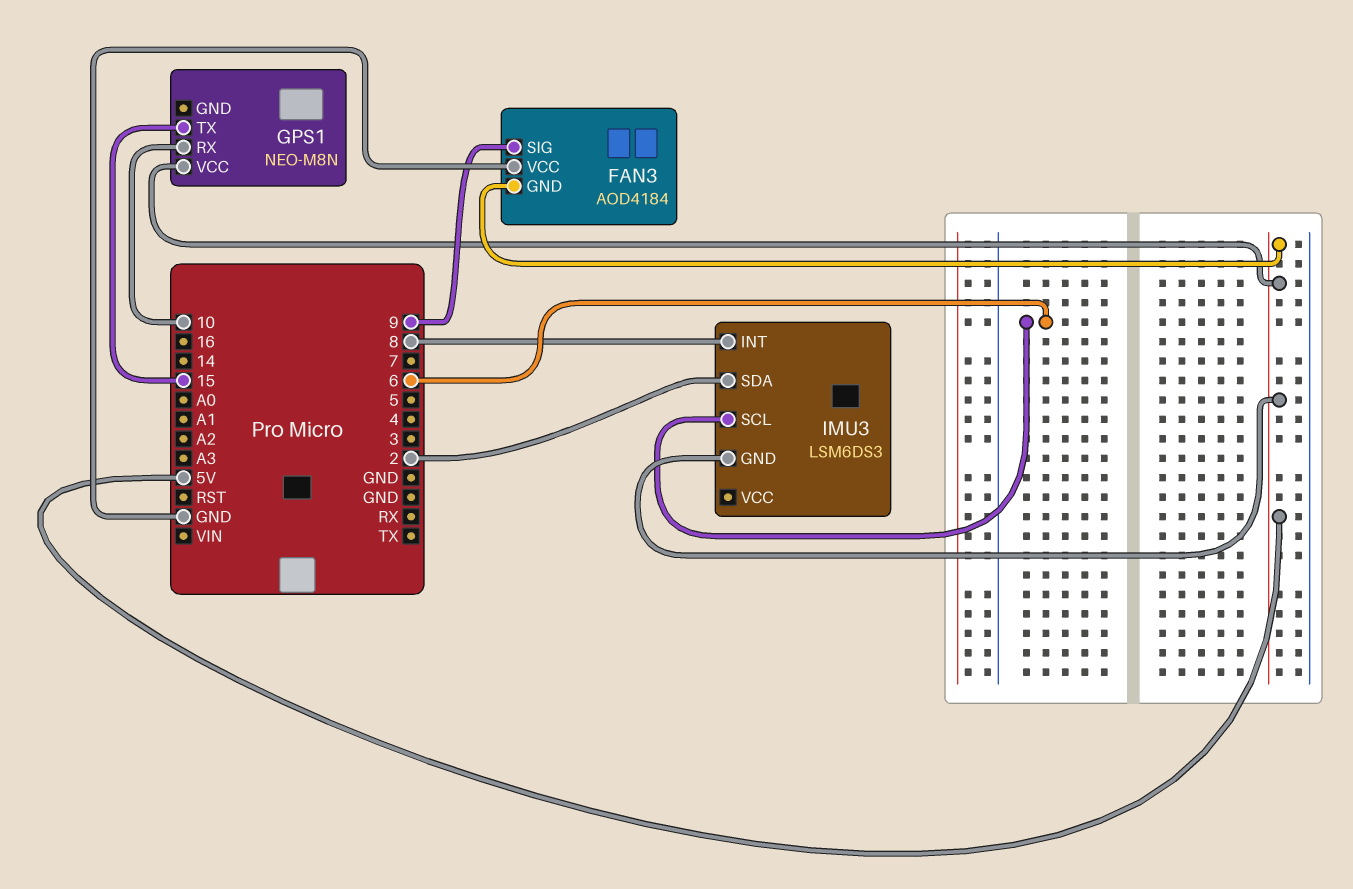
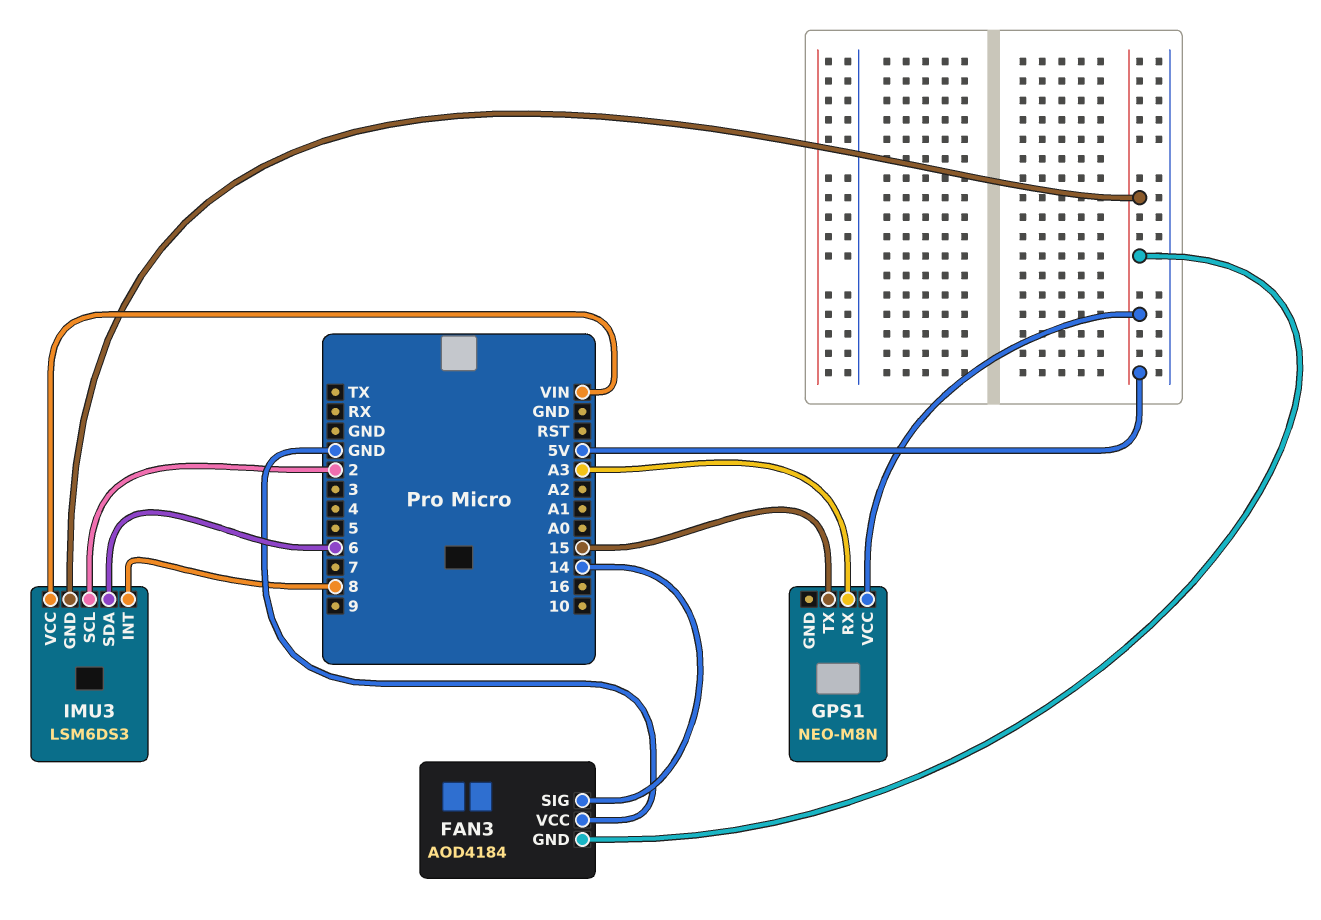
FAN3 pin SIG: 9 -> 14
GPS1 pin RX: 10 -> A3
IMU3 pin SCL: 6 -> 2
IMU3 pin SDA: 2 -> 6
IMU3 pin VCC: none -> VIN

